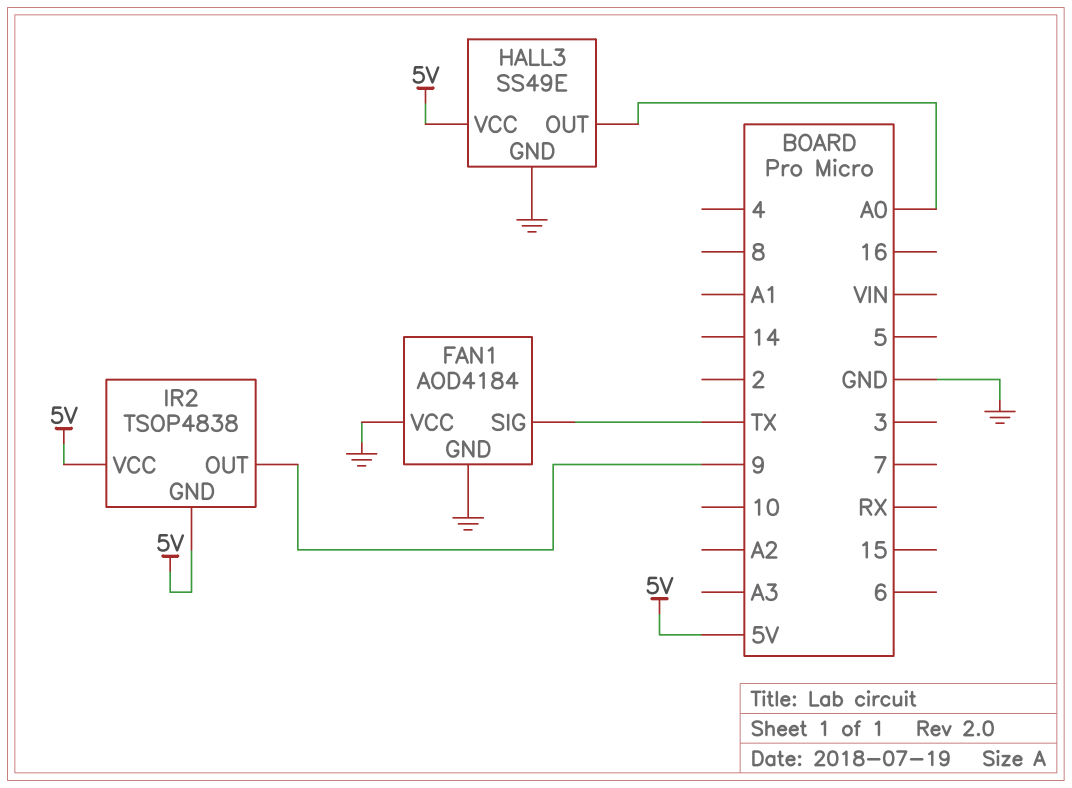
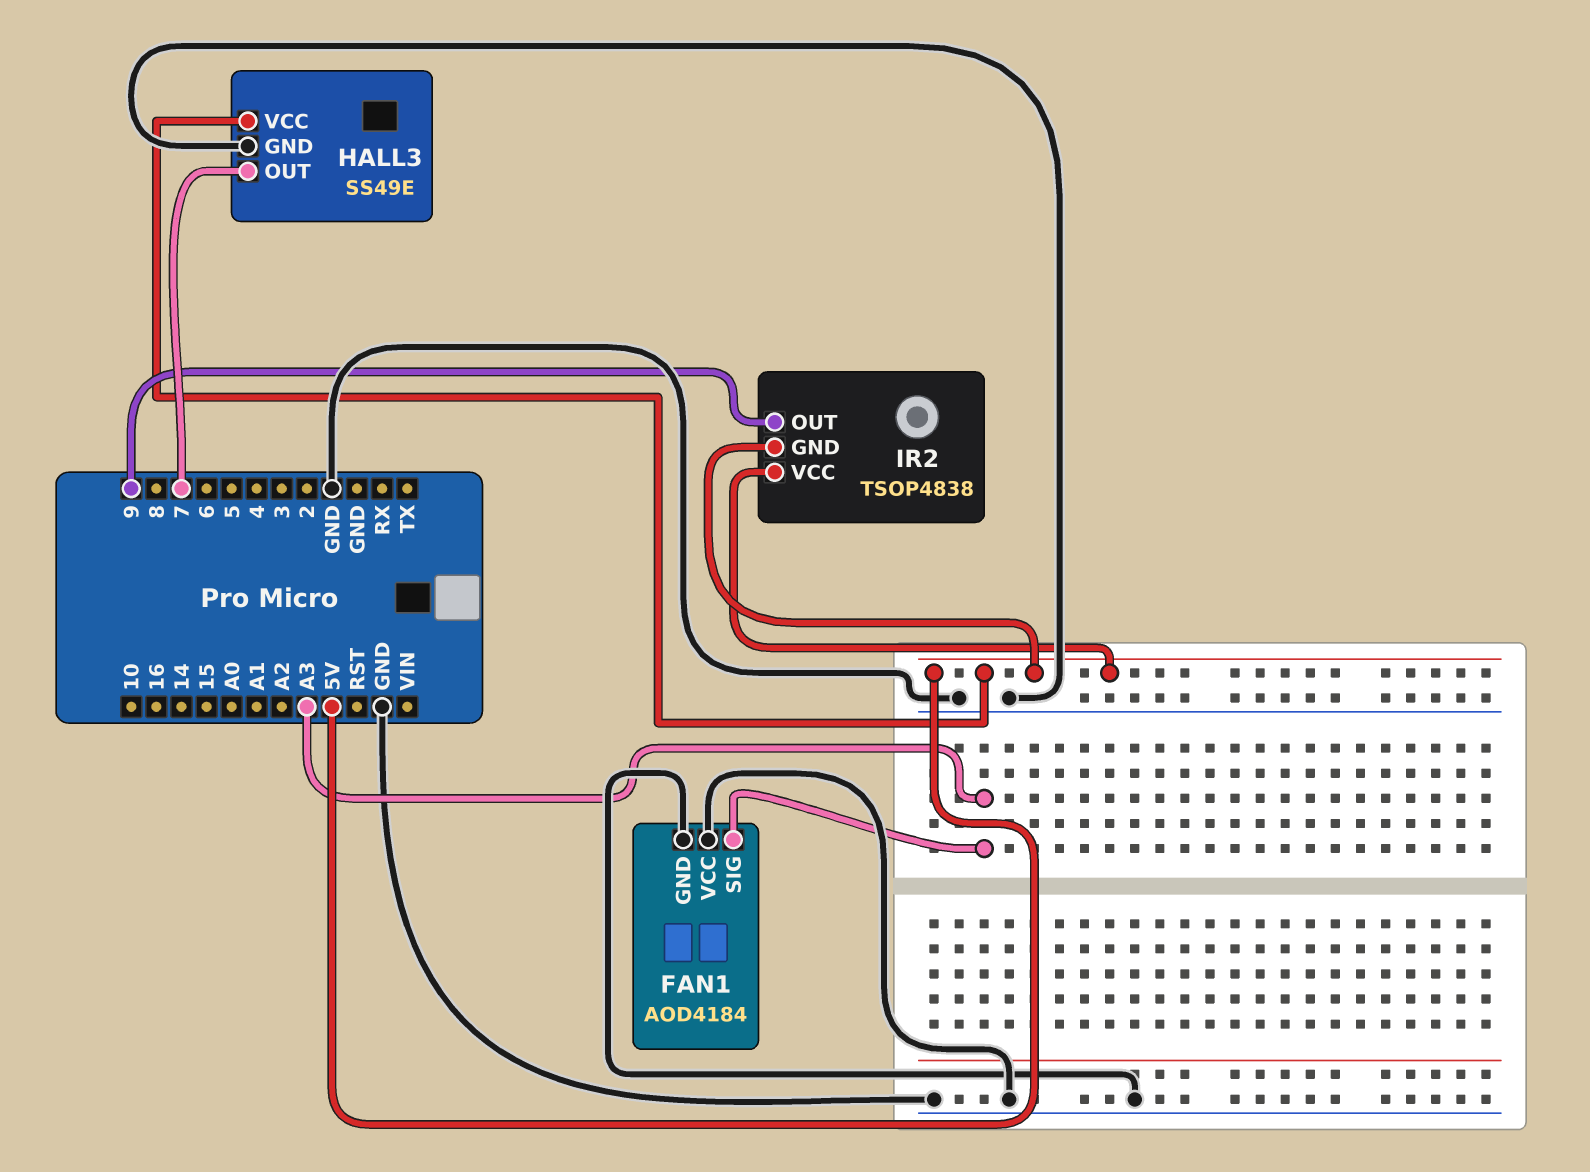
FAN1 pin SIG: TX -> A3
HALL3 pin OUT: A0 -> 7

